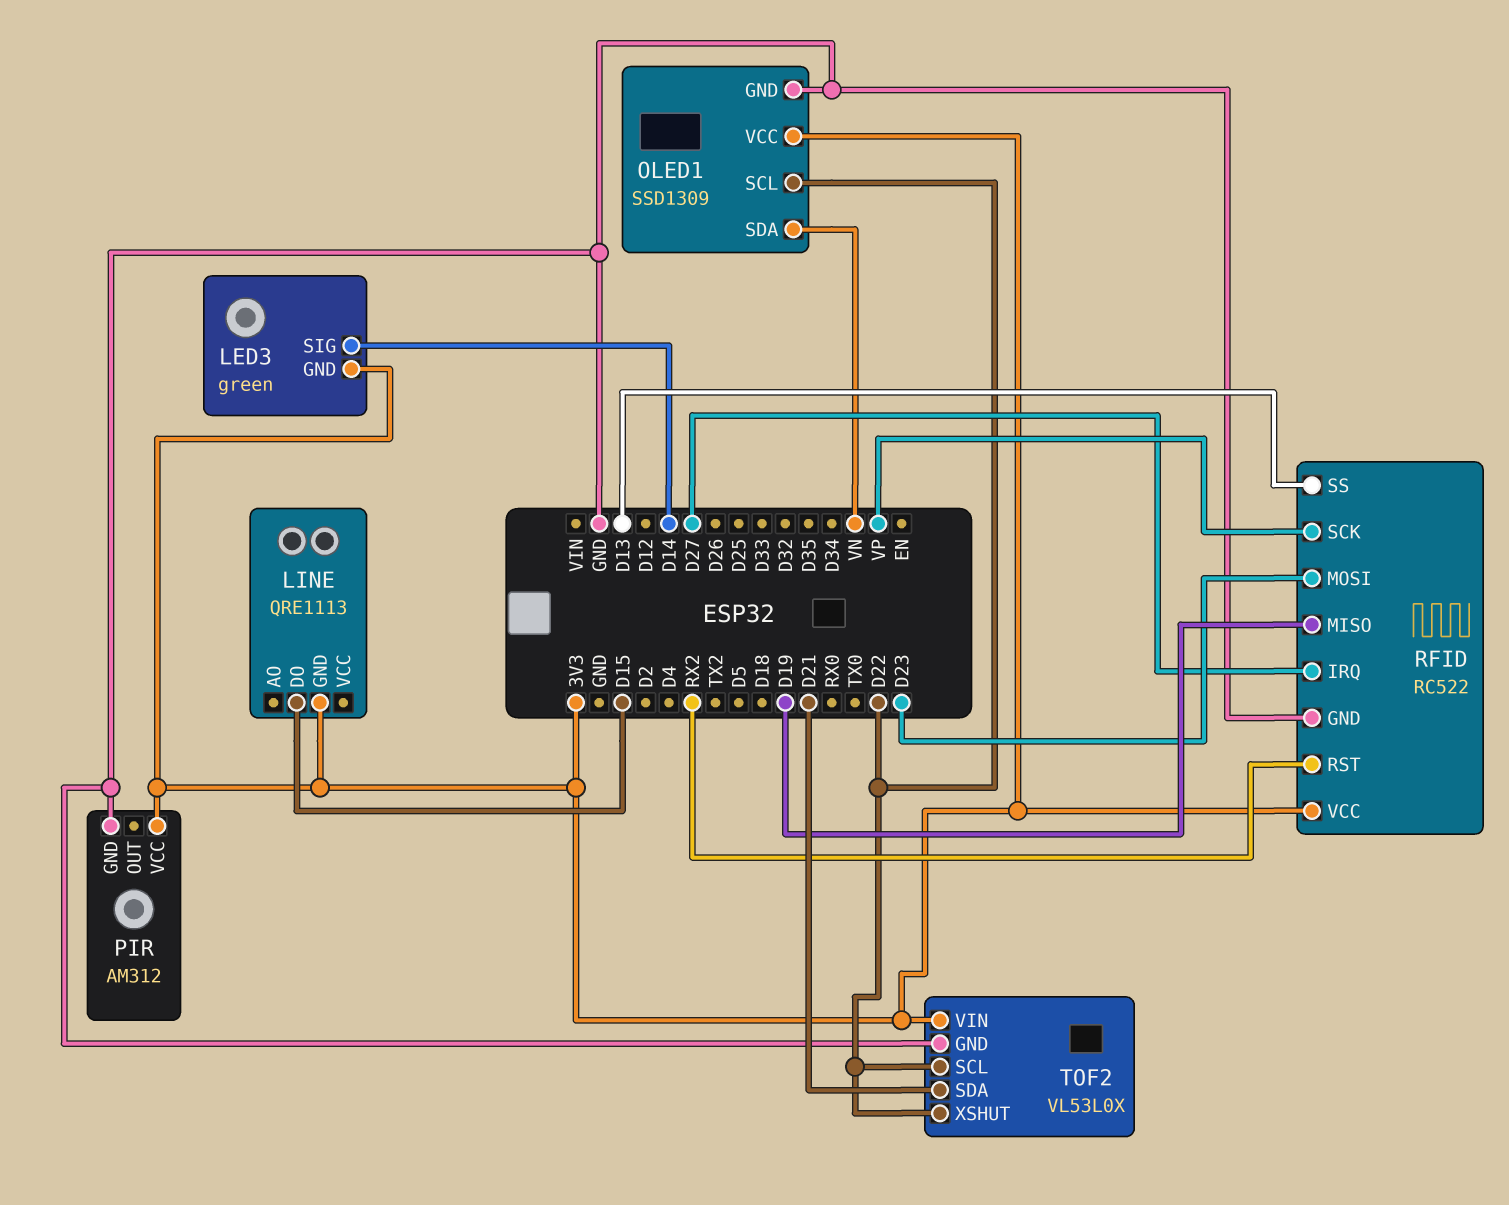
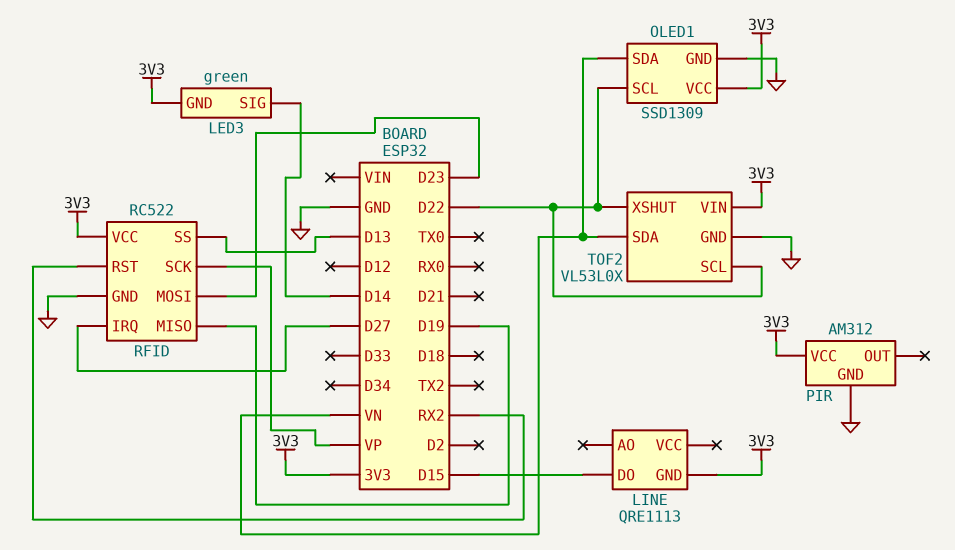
TOF2 pin SDA: D21 -> VN

